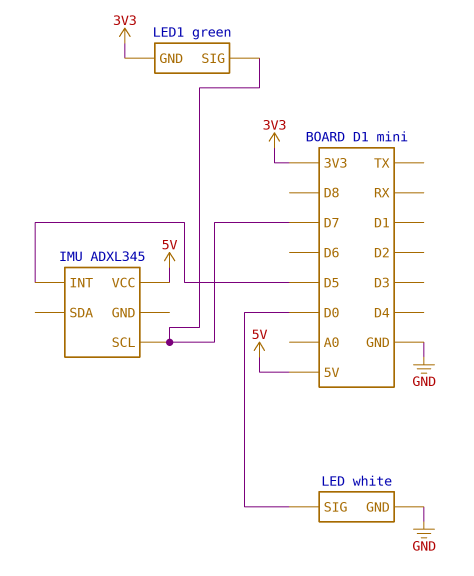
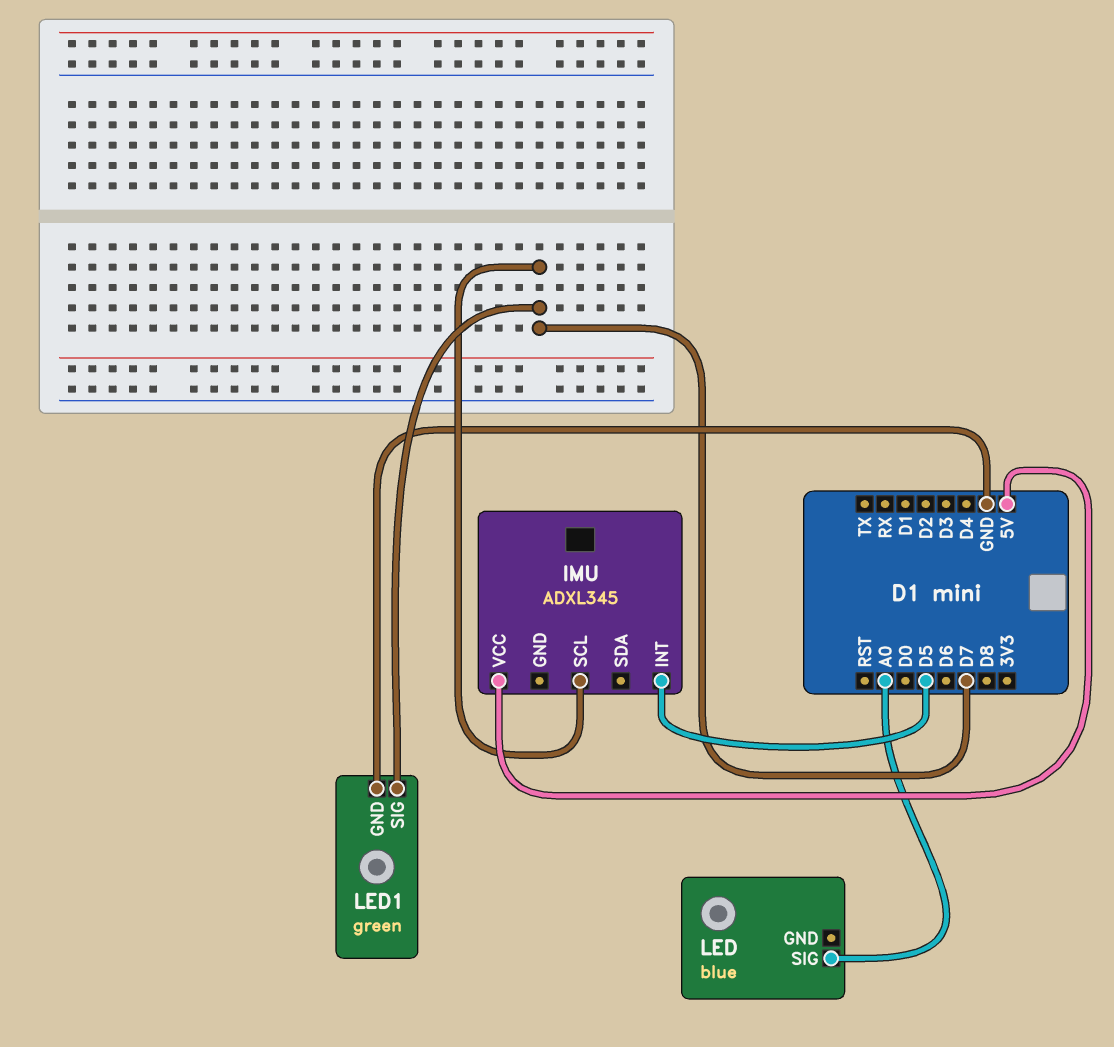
LED: white -> blue
LED pin GND: GND -> none
LED pin SIG: D0 -> A0
LED1 pin GND: 3V3 -> GND

